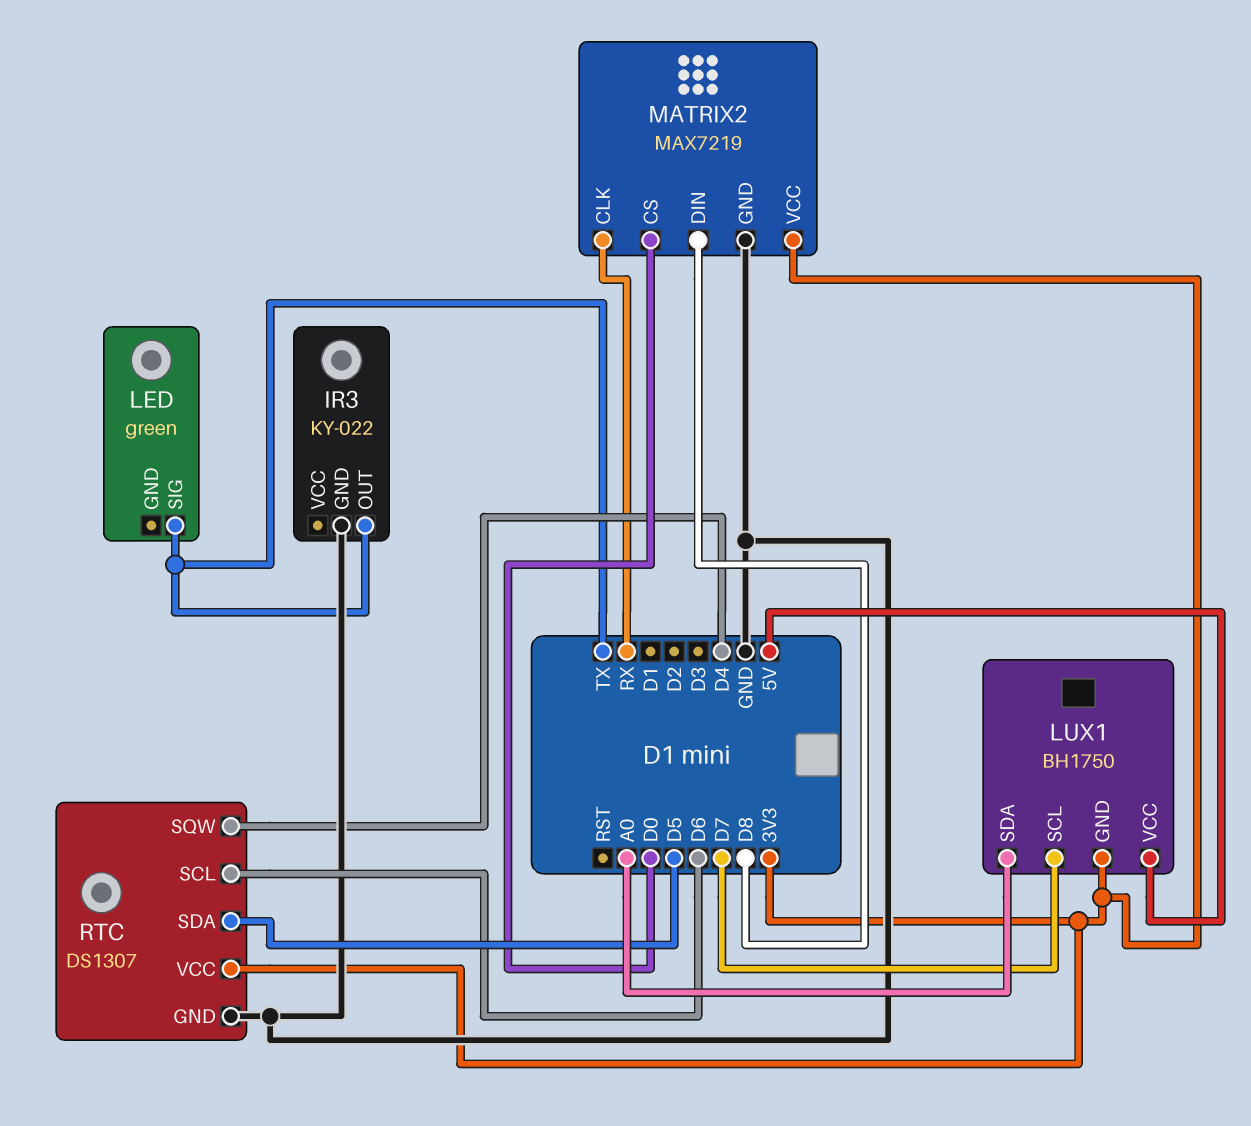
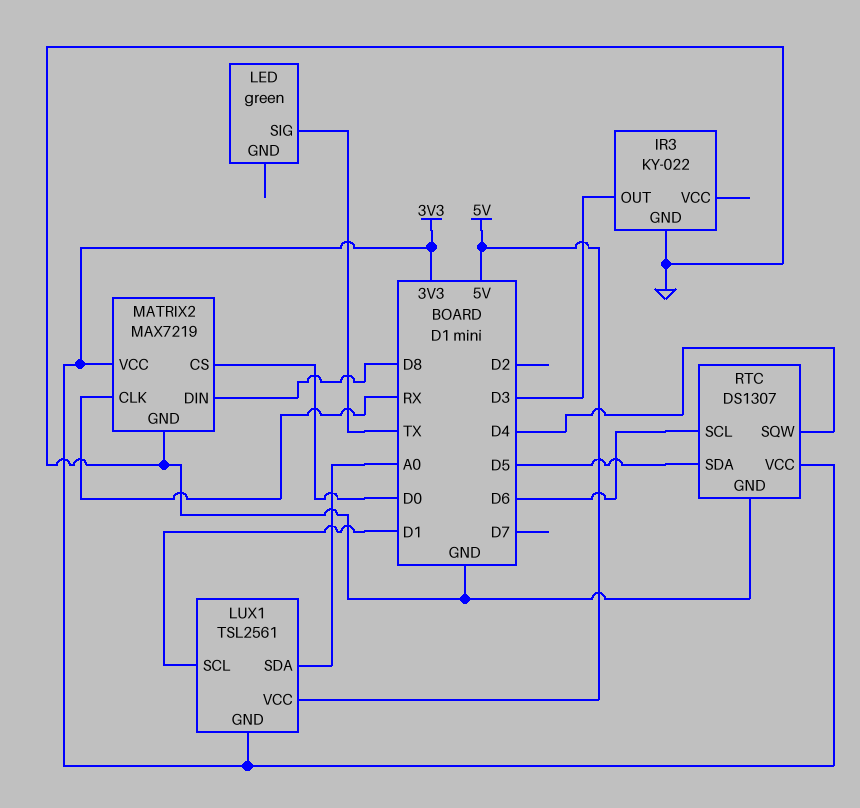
IR3 pin OUT: TX -> D3
LUX1: BH1750 -> TSL2561
LUX1 pin SCL: D7 -> D1

